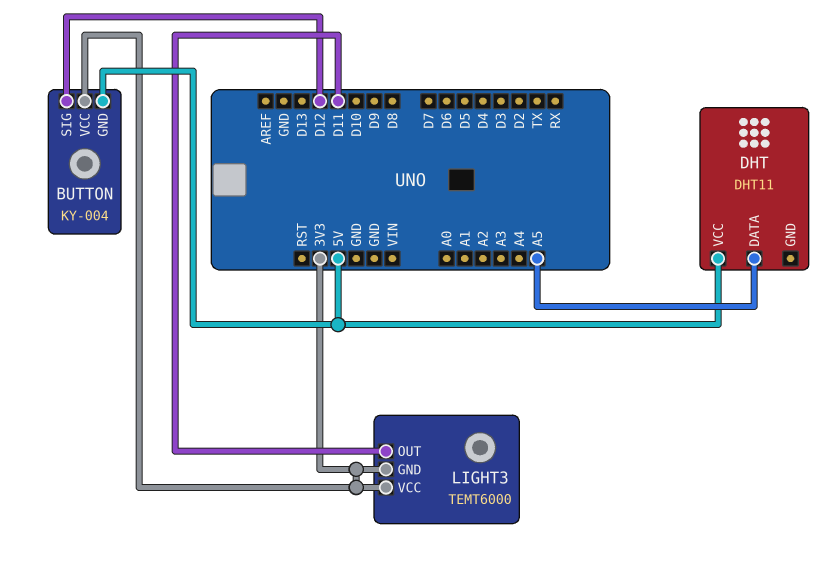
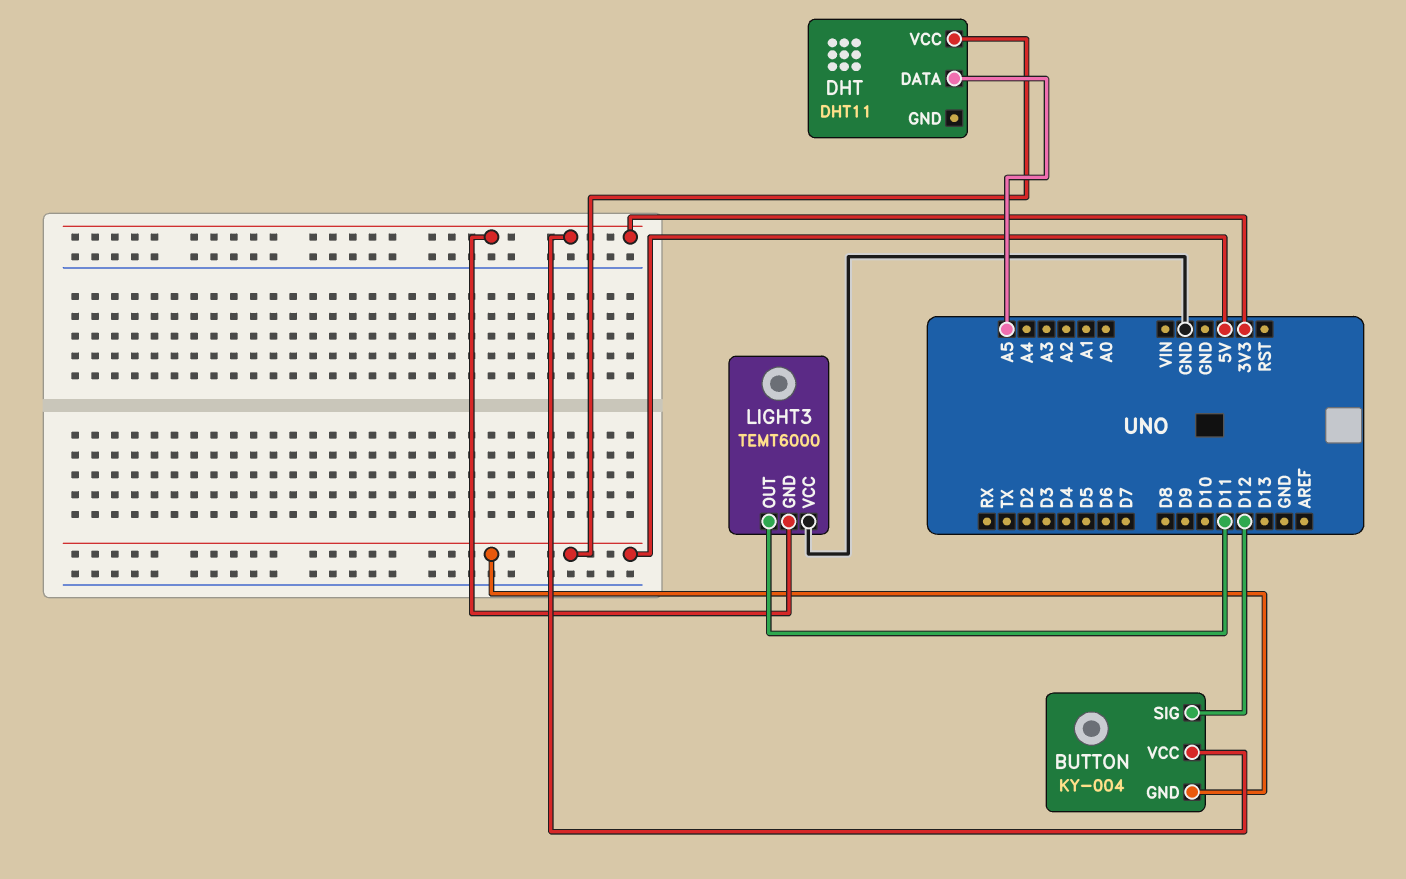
LIGHT3 pin VCC: 3V3 -> GND

